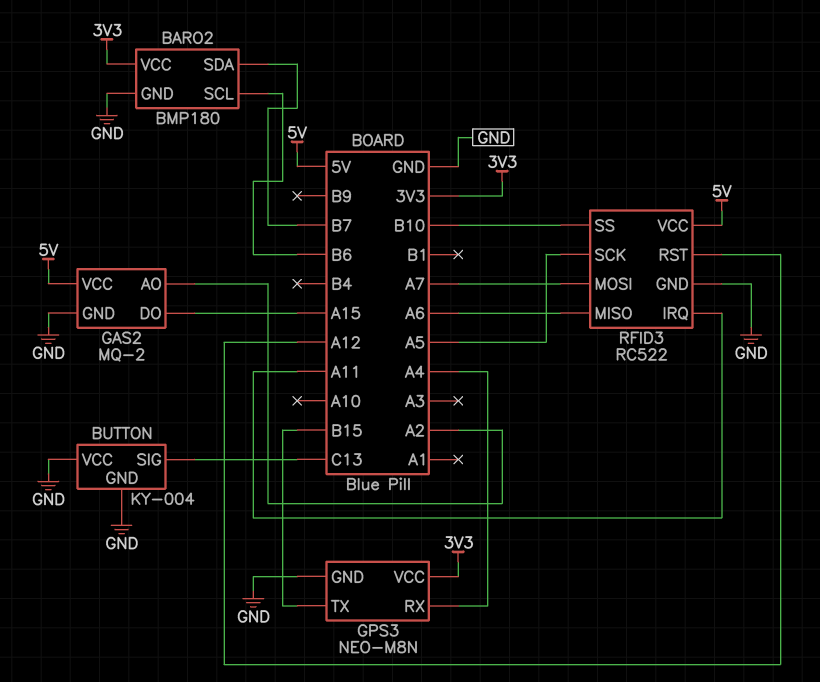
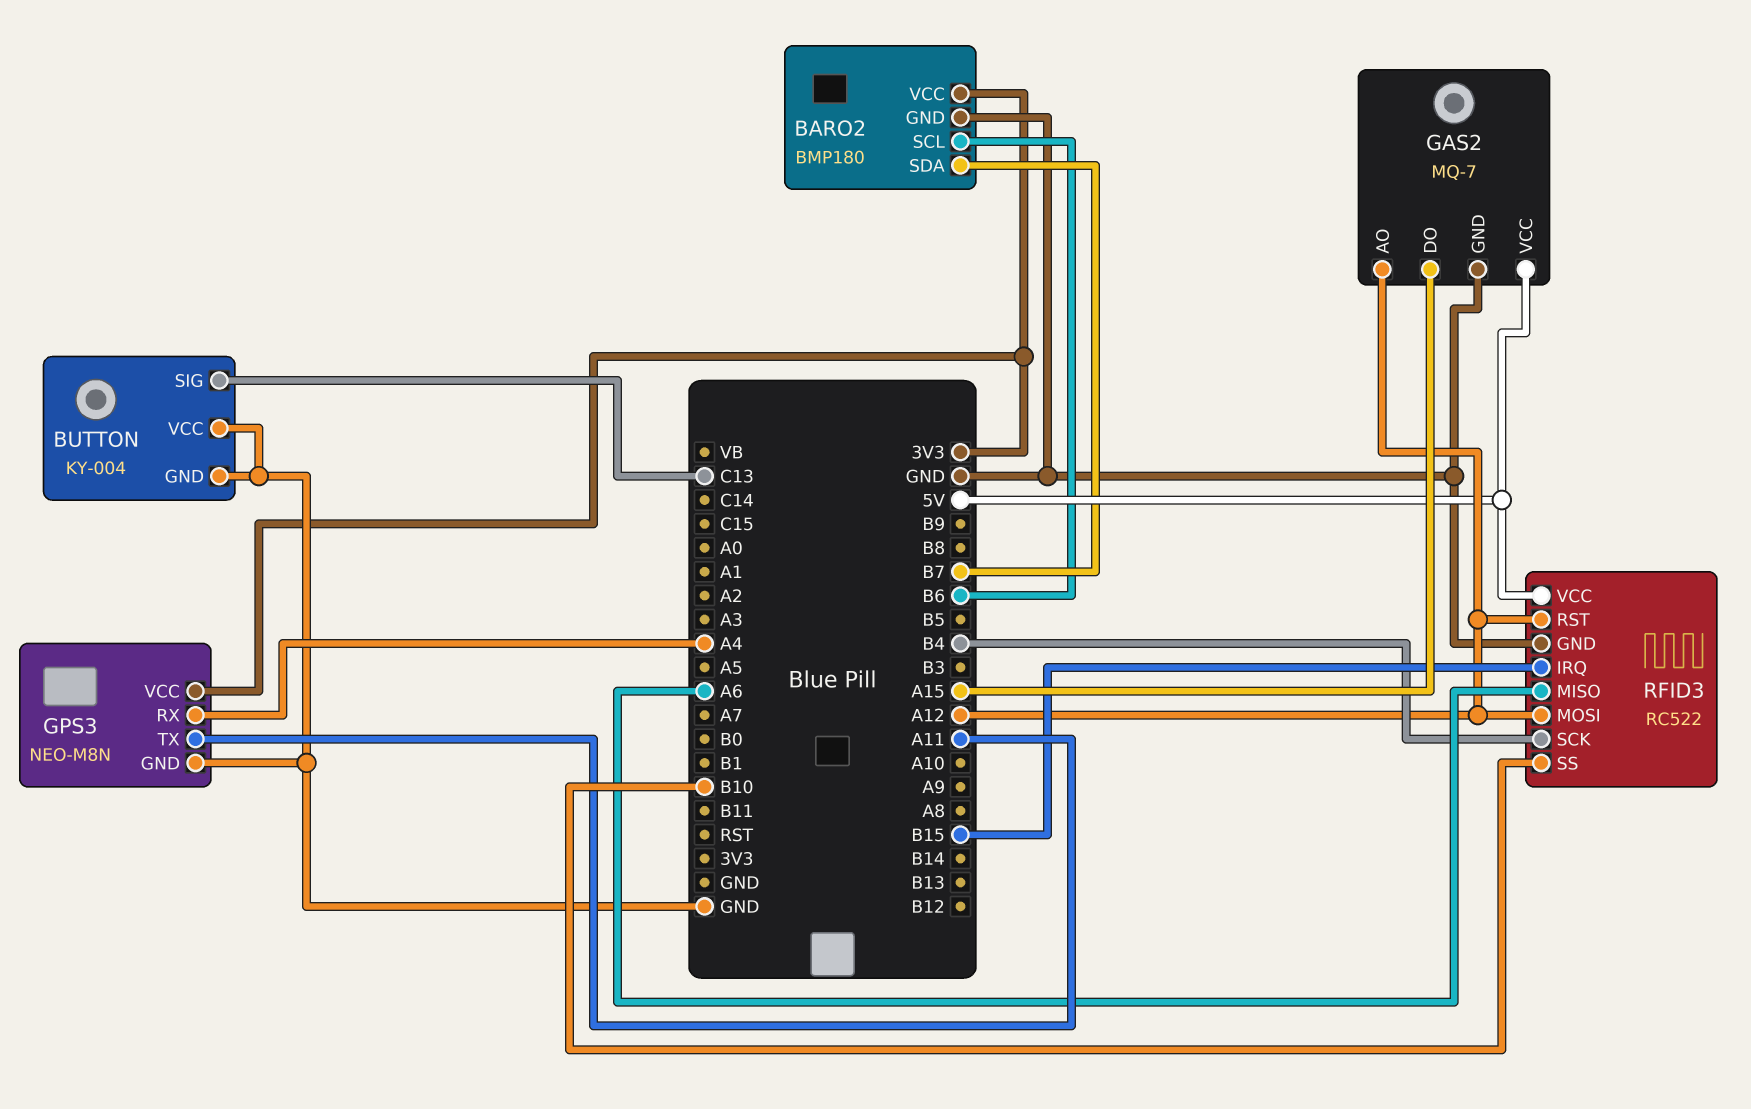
GAS2: MQ-2 -> MQ-7
GAS2 pin AO: A2 -> A12
GPS3 pin TX: B15 -> A11
RFID3 pin IRQ: A11 -> B15
RFID3 pin MOSI: A7 -> A12
RFID3 pin SCK: A5 -> B4

